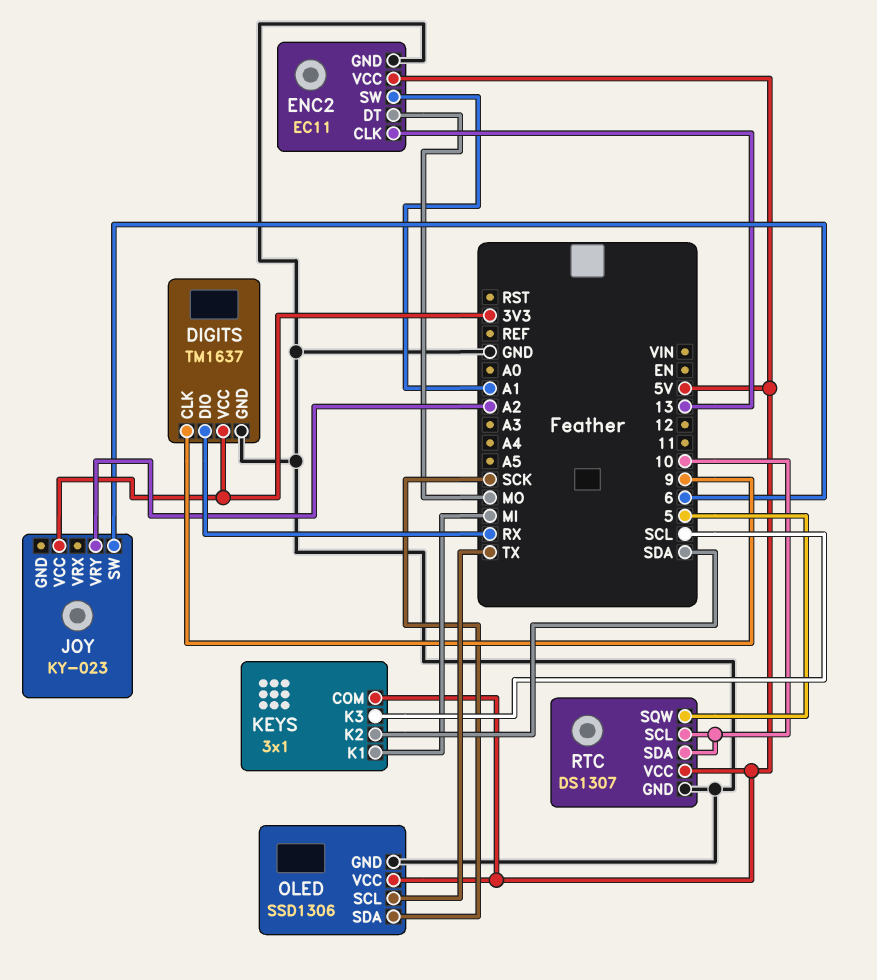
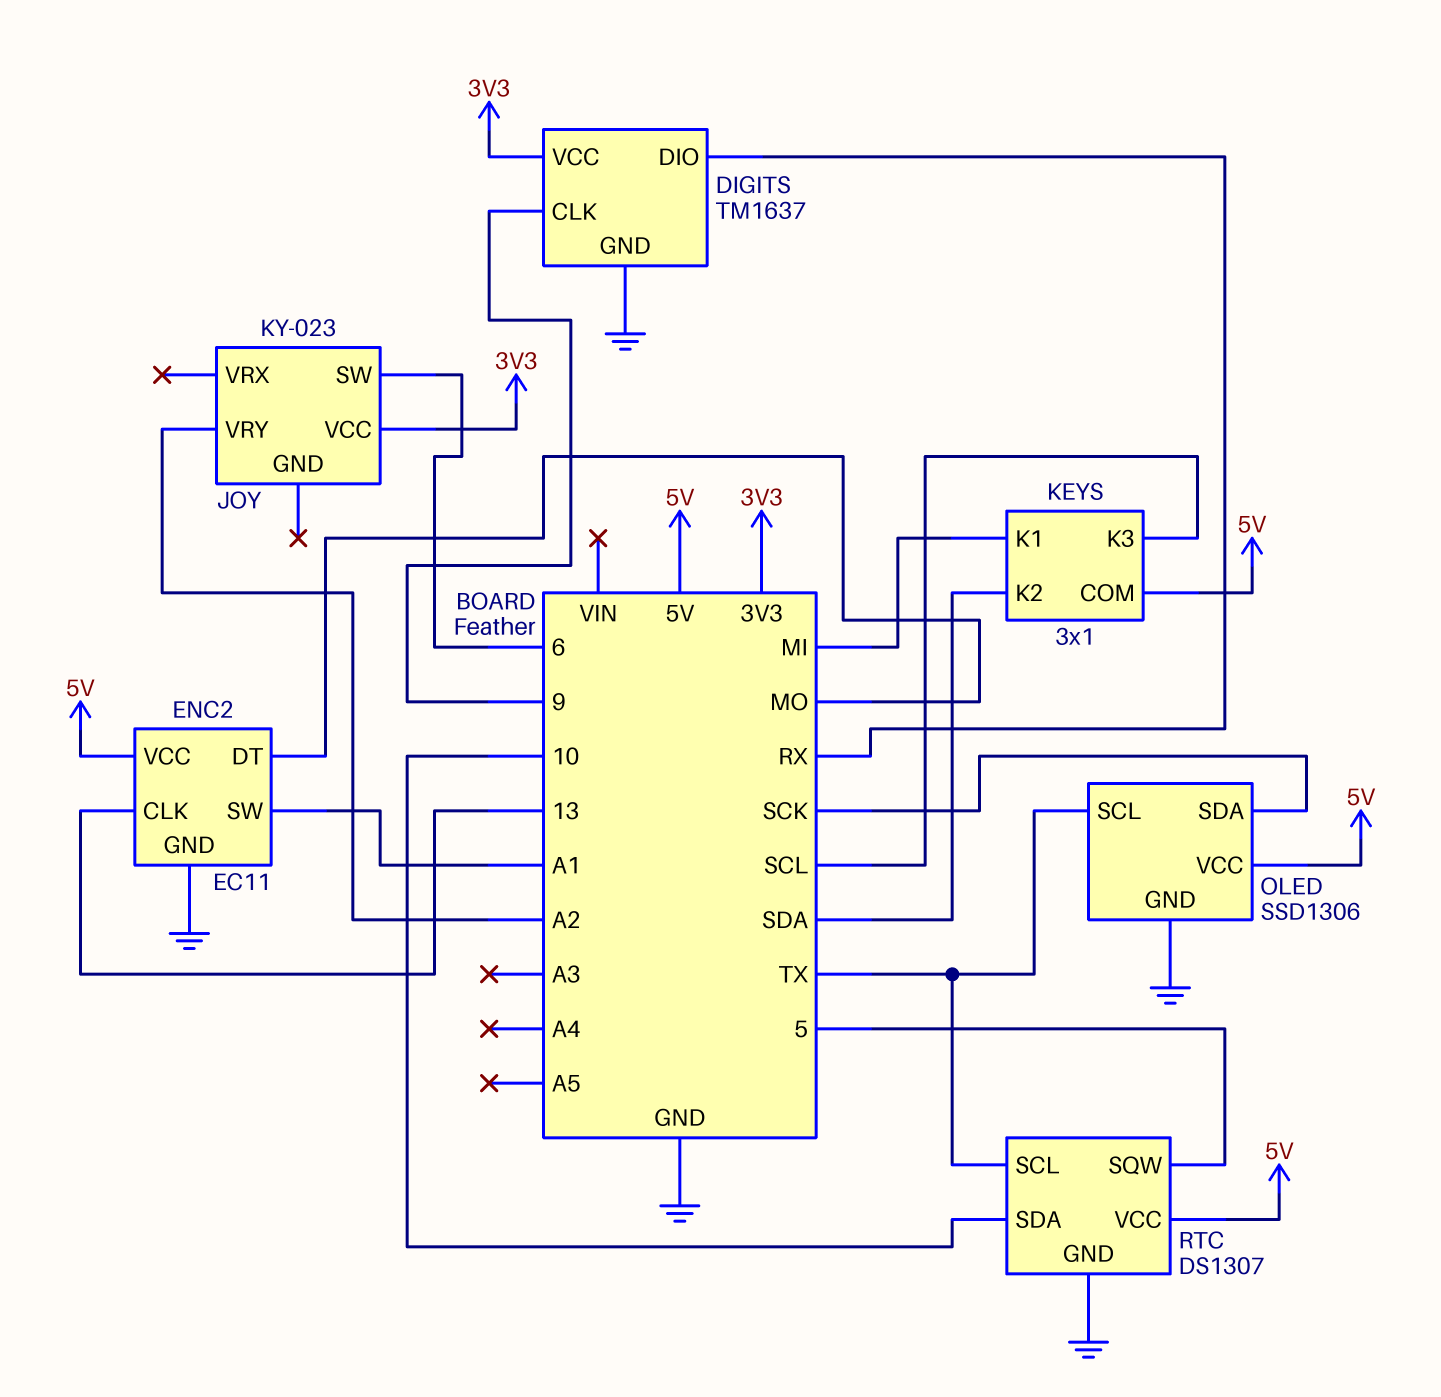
RTC pin SCL: 10 -> TX

